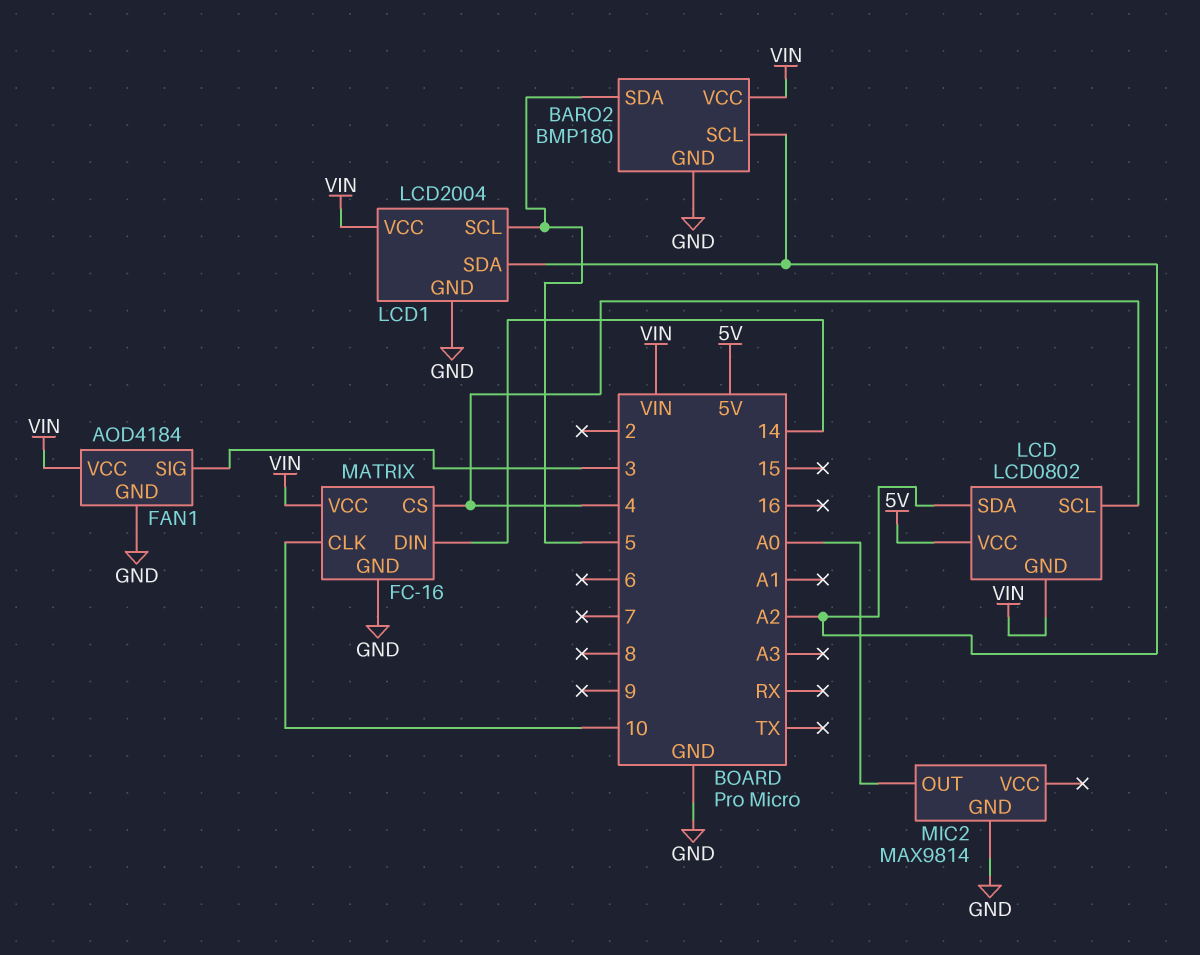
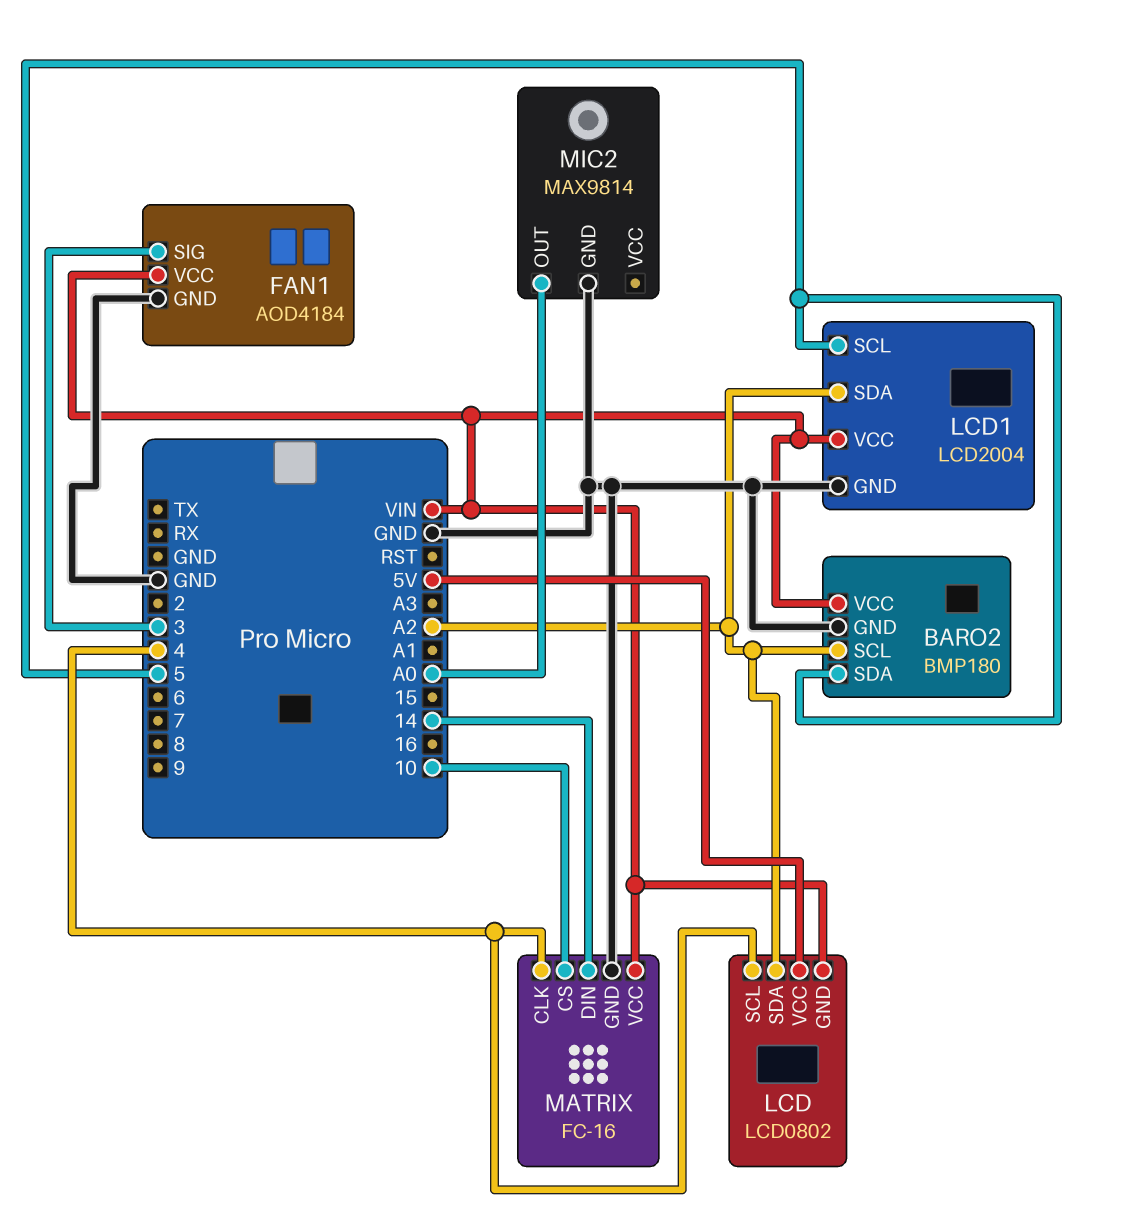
MATRIX pin CLK: 10 -> 4
MATRIX pin CS: 4 -> 10

